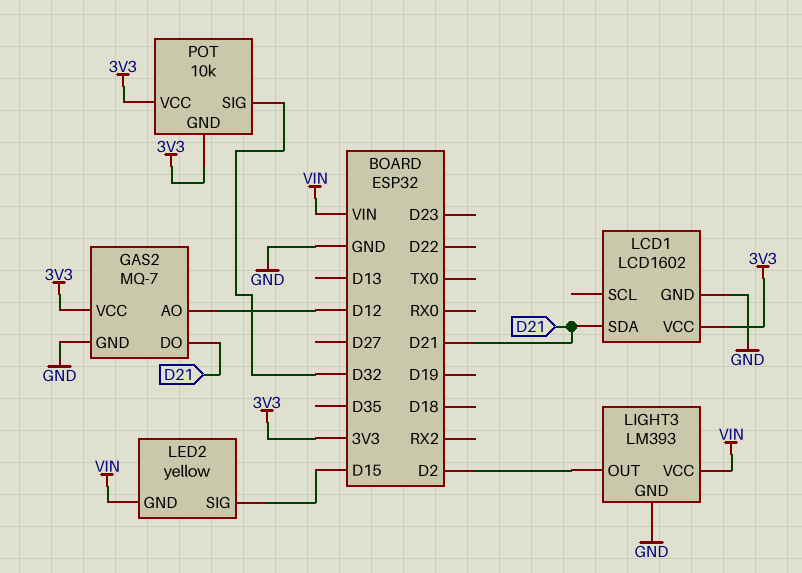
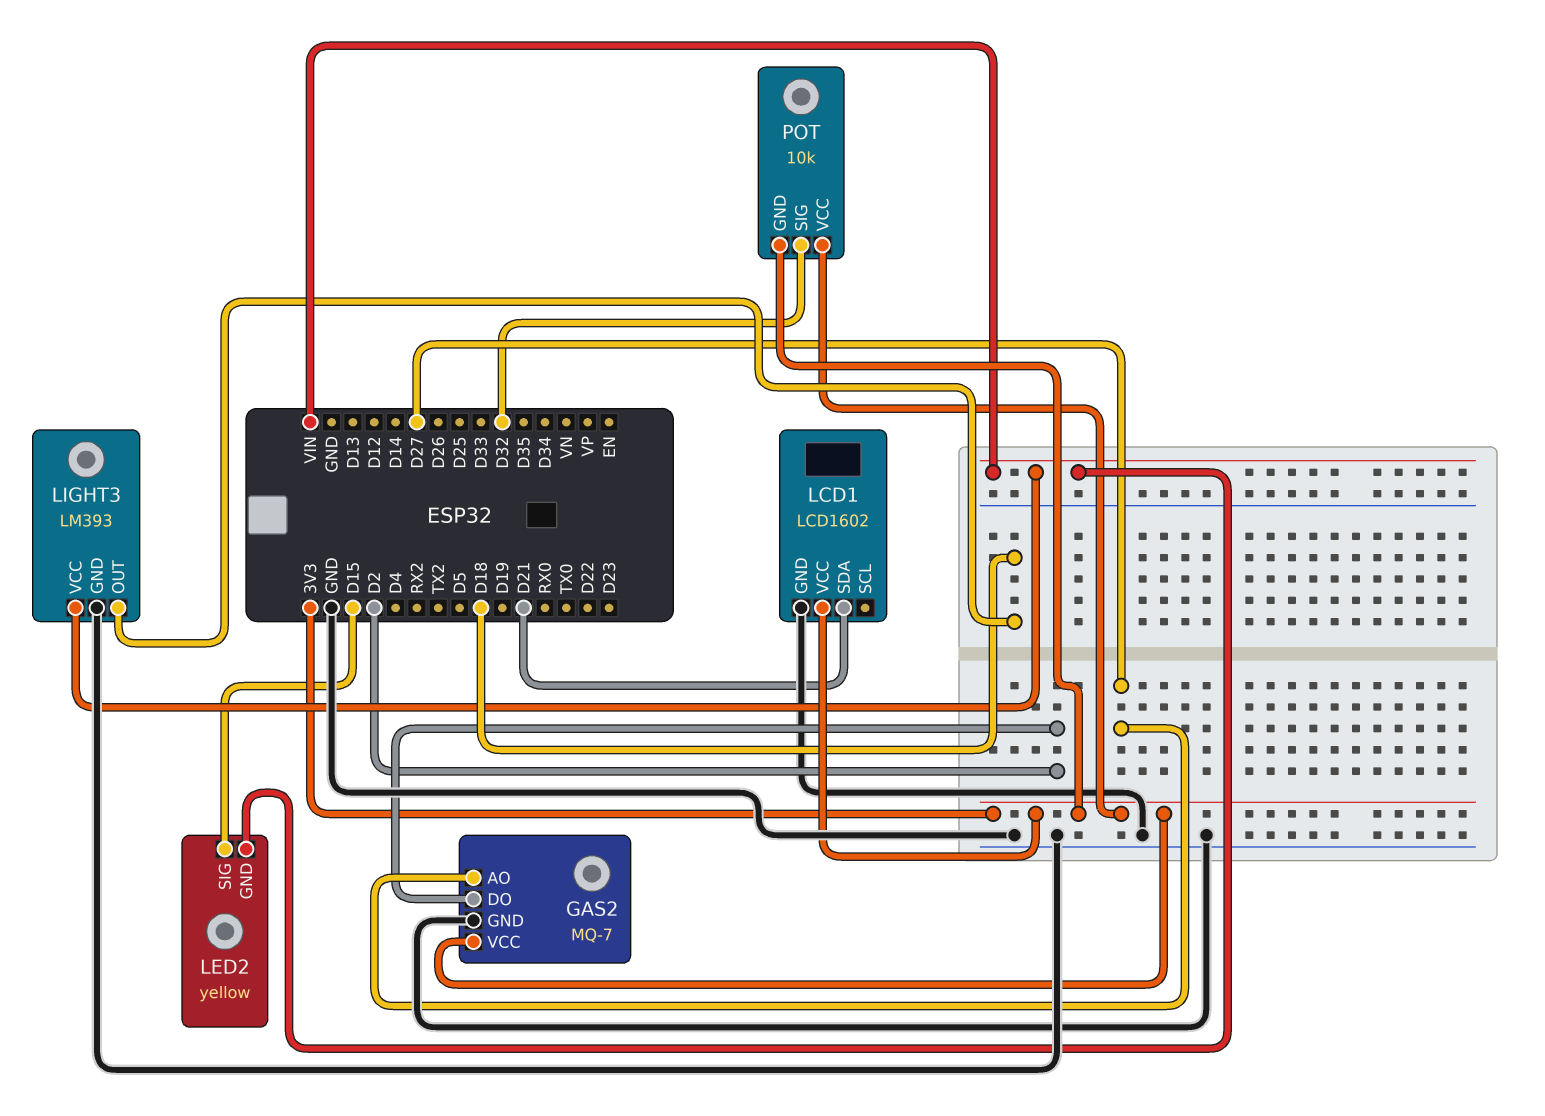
GAS2 pin AO: D12 -> D27
GAS2 pin DO: D21 -> D2
LIGHT3 pin OUT: D2 -> D18

